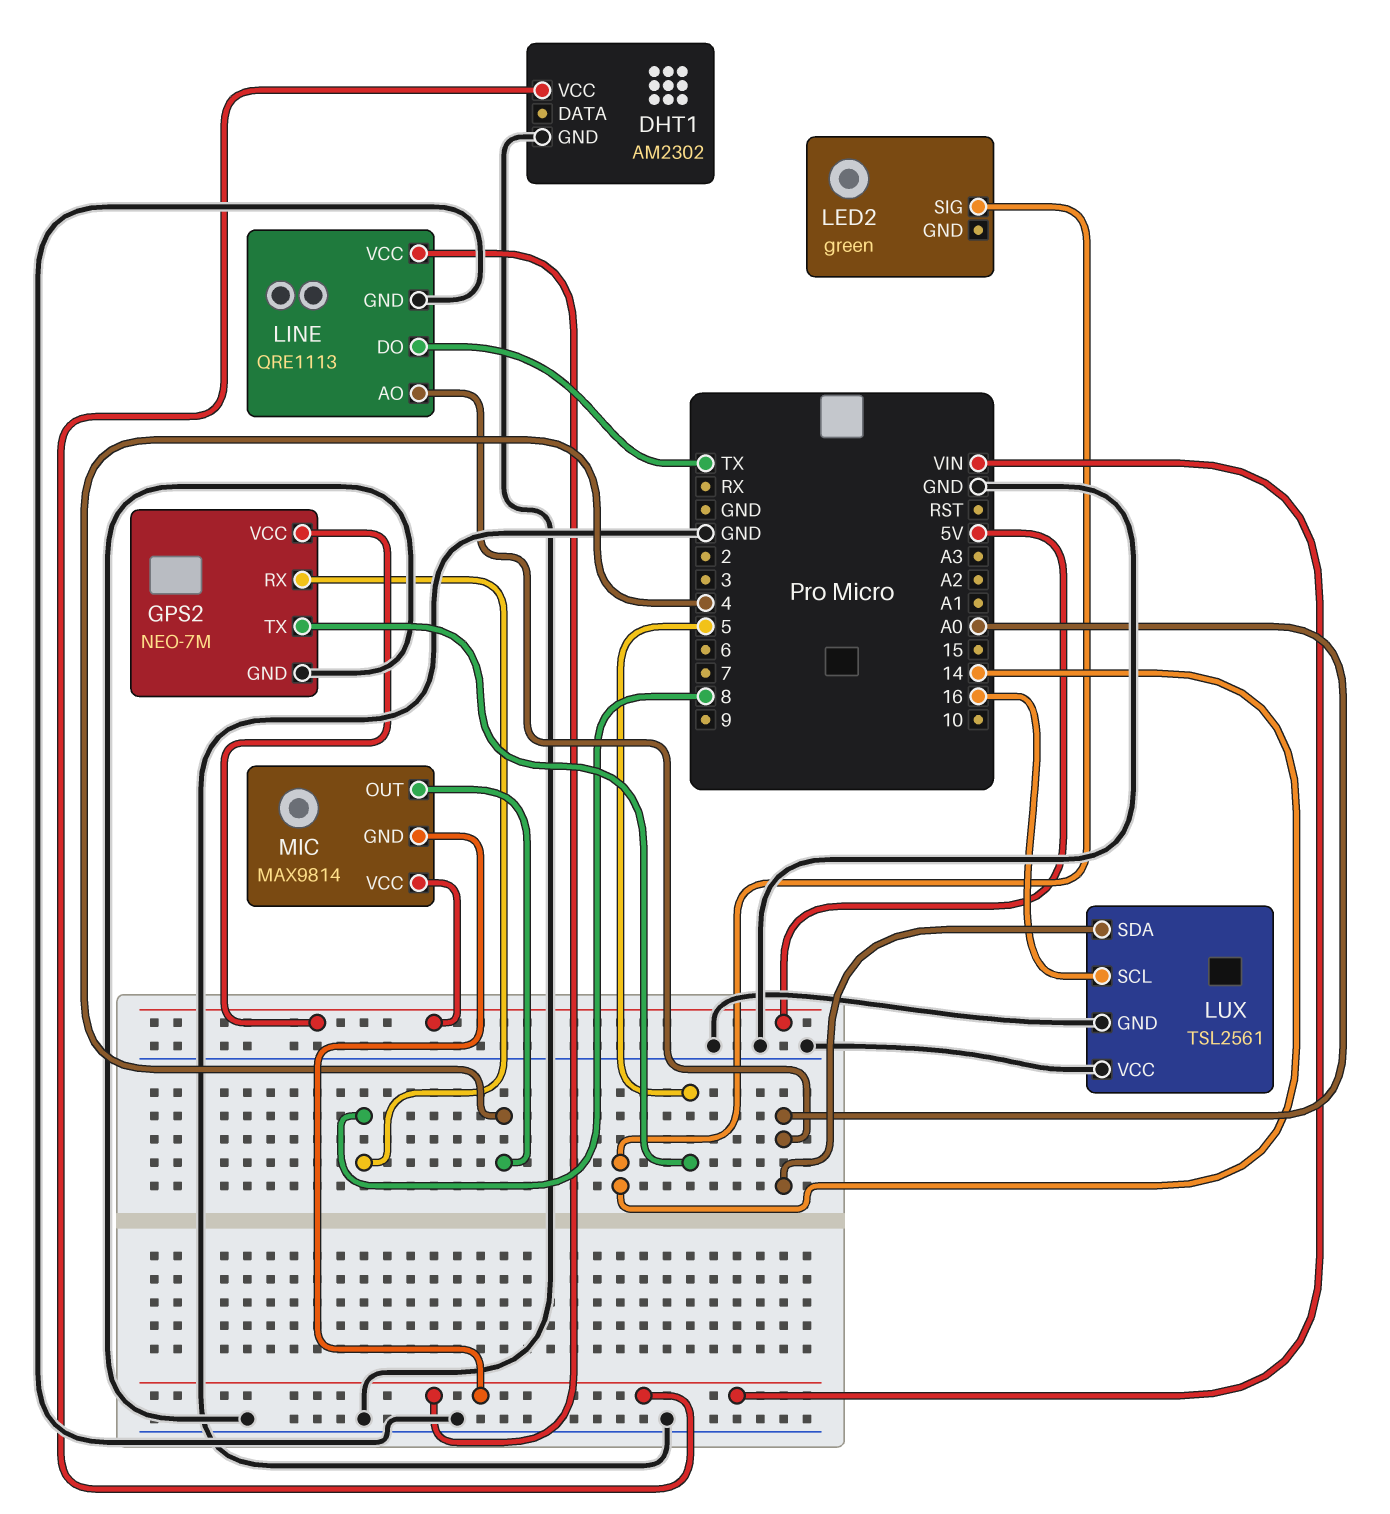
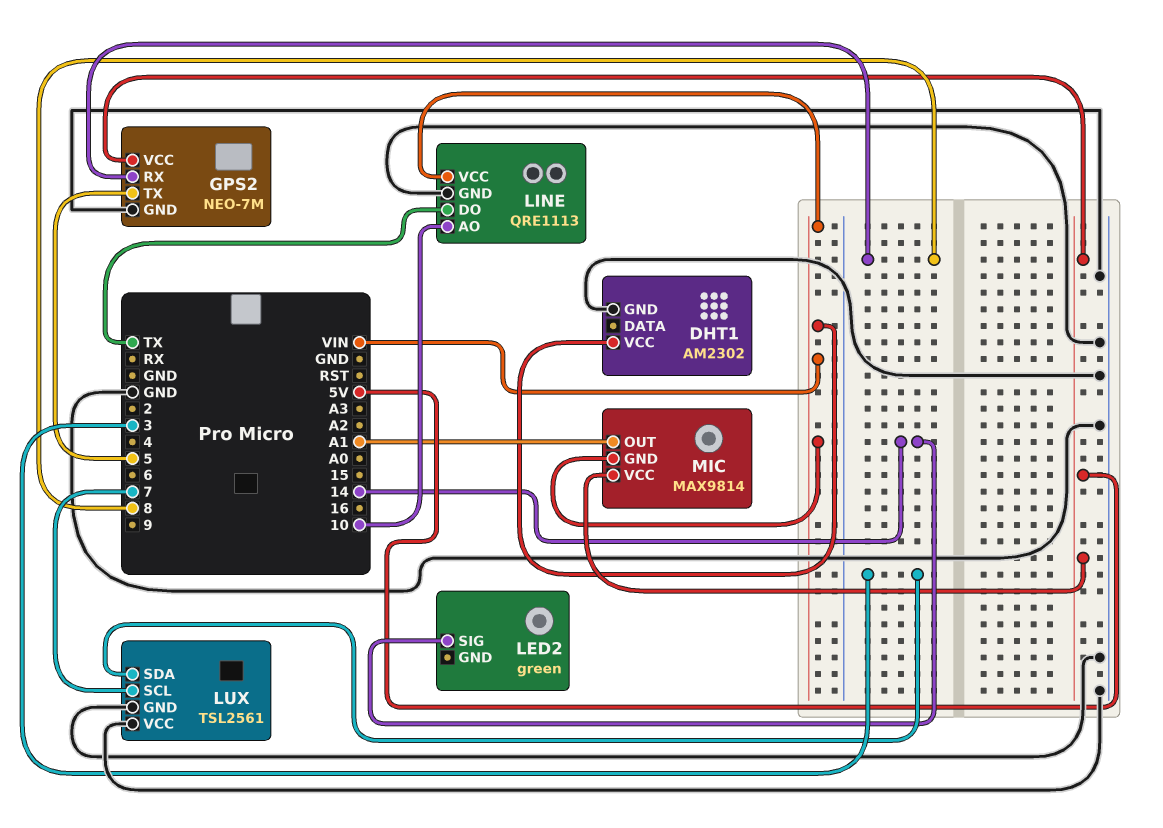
LINE pin AO: A0 -> 10
LUX pin SCL: 16 -> 7
LUX pin SDA: A0 -> 3
MIC pin OUT: 4 -> A1

